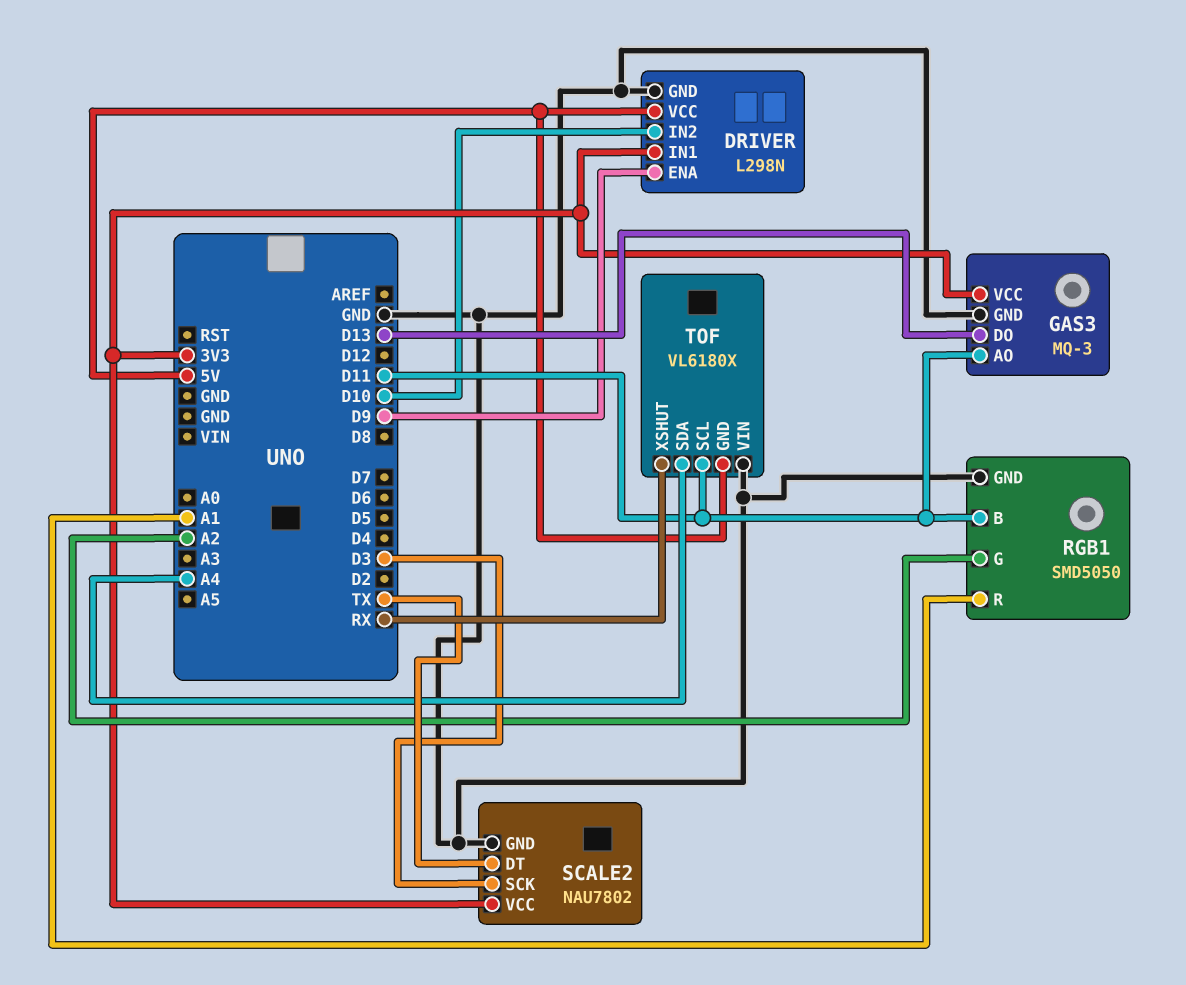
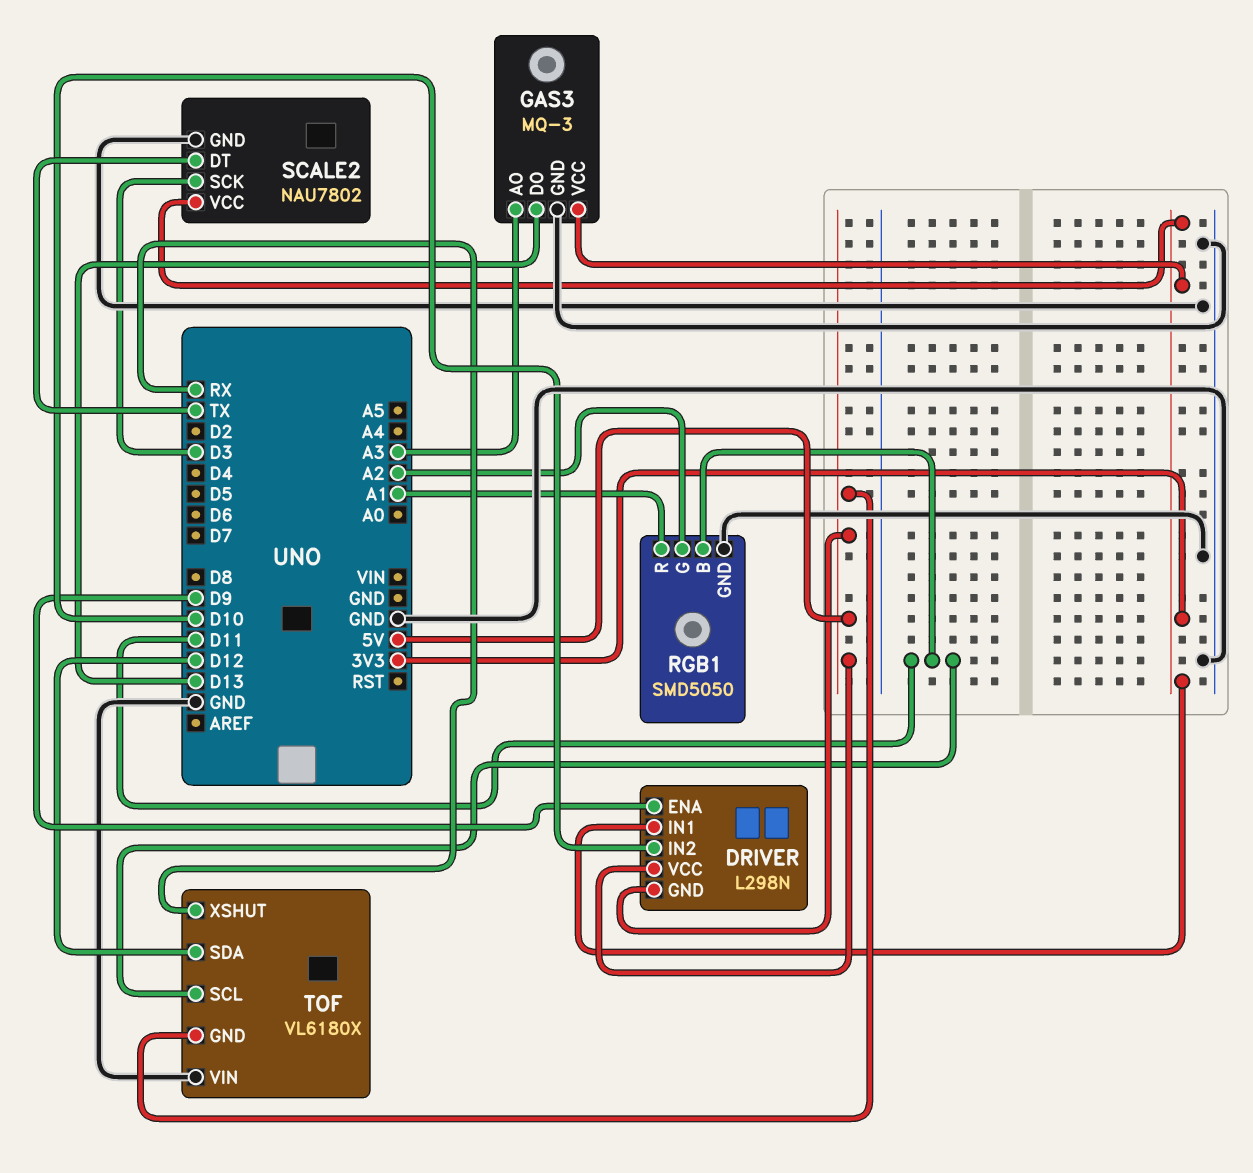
DRIVER pin GND: GND -> 5V
GAS3 pin AO: D11 -> A3
TOF pin SDA: A4 -> D12

